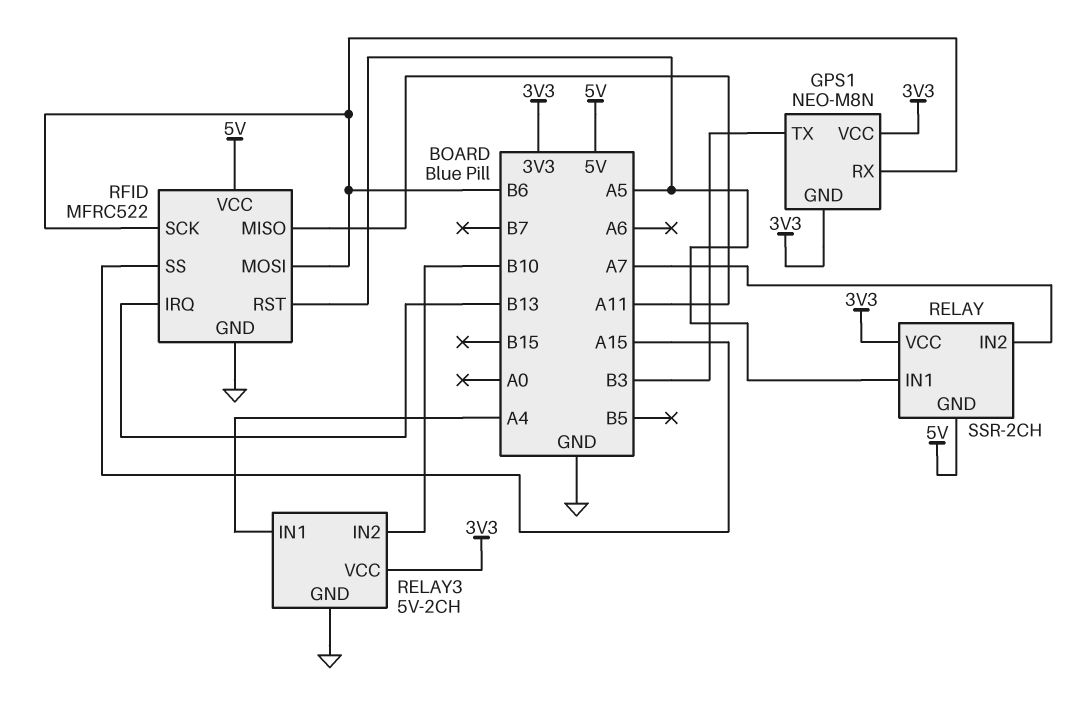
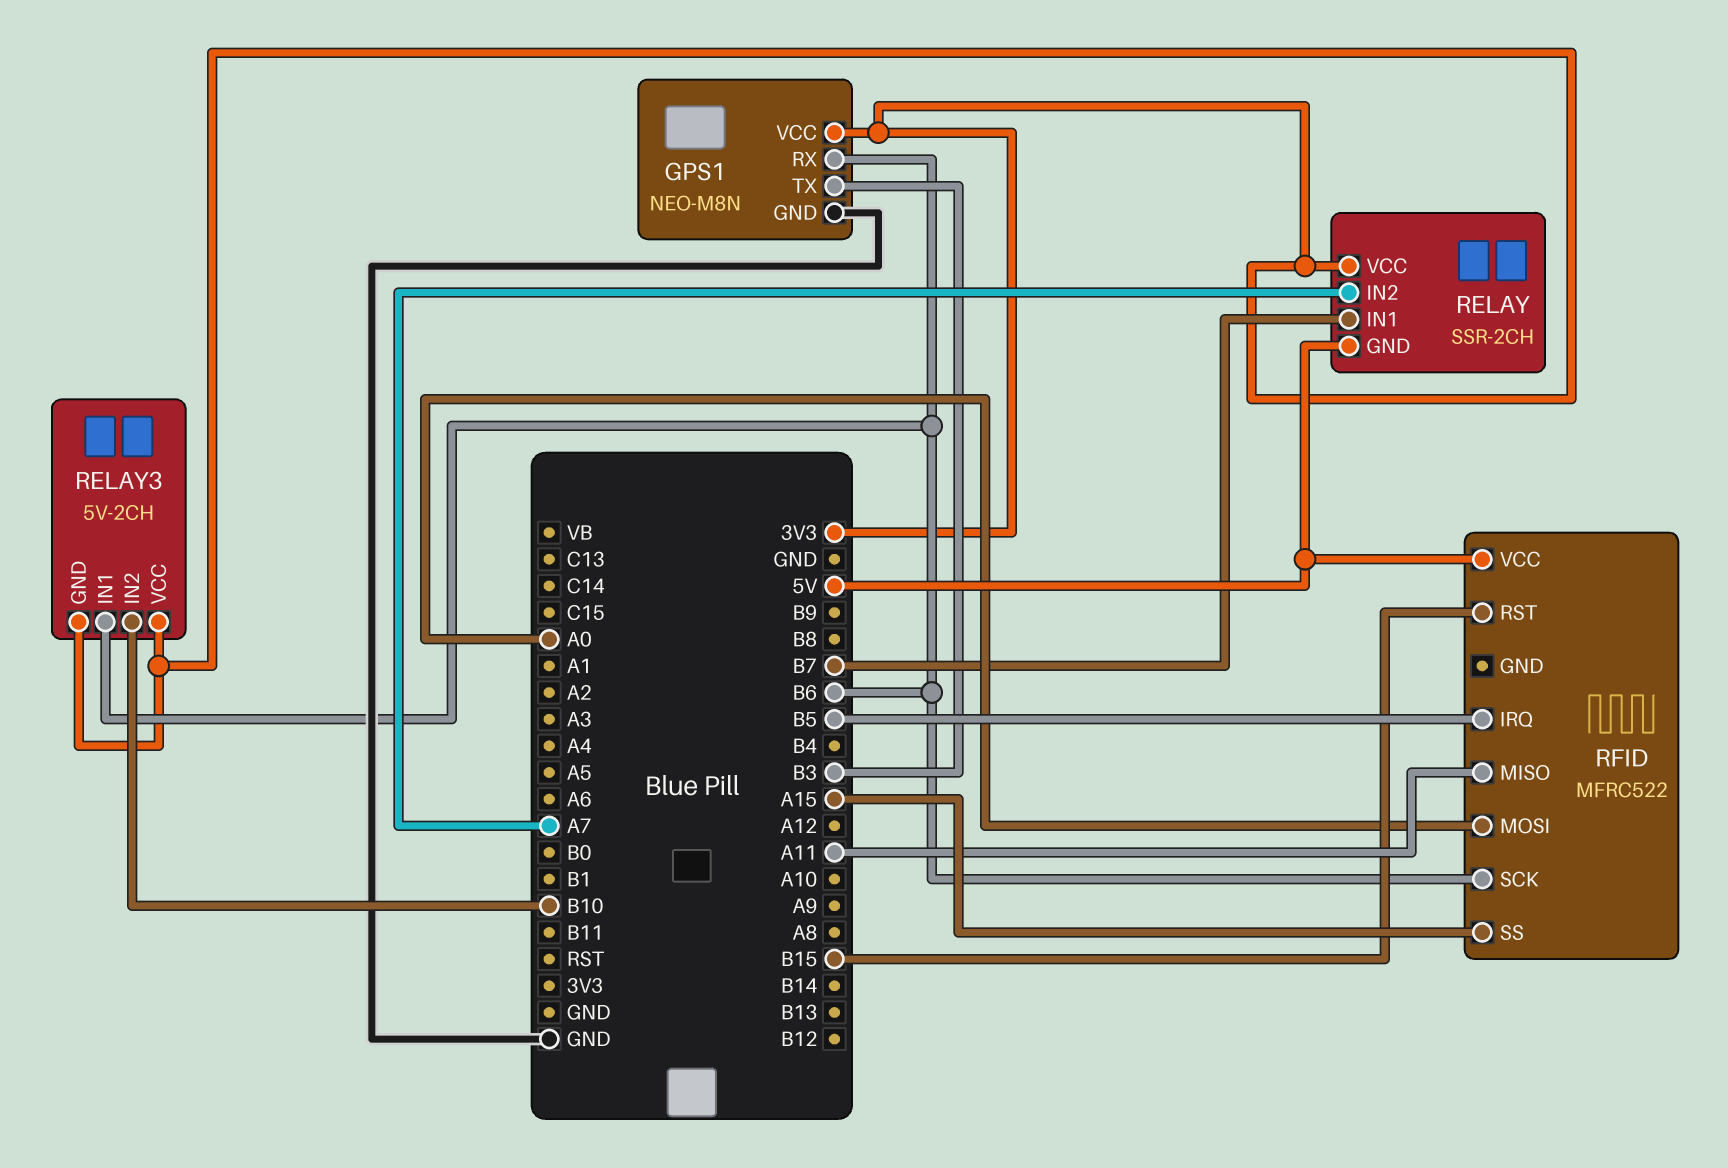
GPS1 pin GND: 3V3 -> GND
RELAY pin IN1: A5 -> B7
RELAY3 pin GND: GND -> 3V3
RELAY3 pin IN1: A4 -> B6
RFID pin GND: GND -> none
RFID pin IRQ: B13 -> B5
RFID pin MOSI: B6 -> A0
RFID pin RST: A5 -> B15

